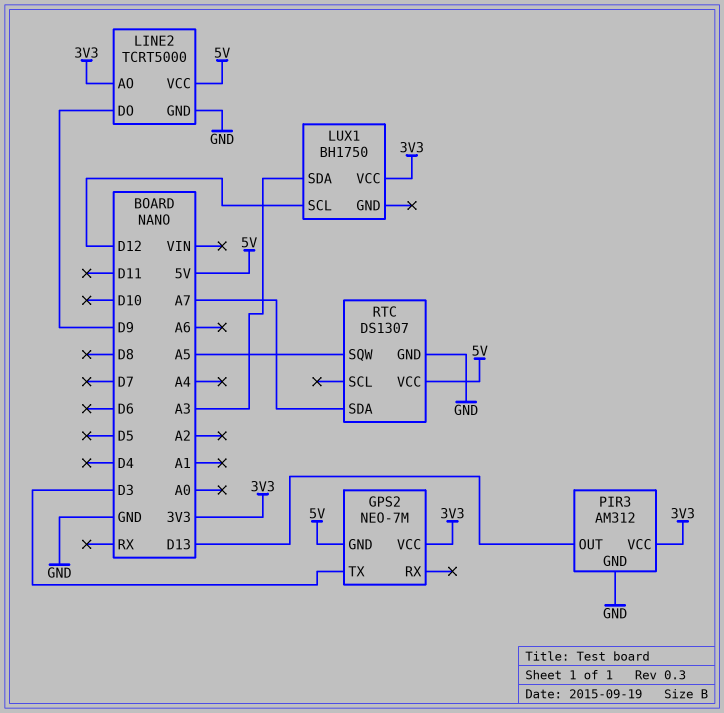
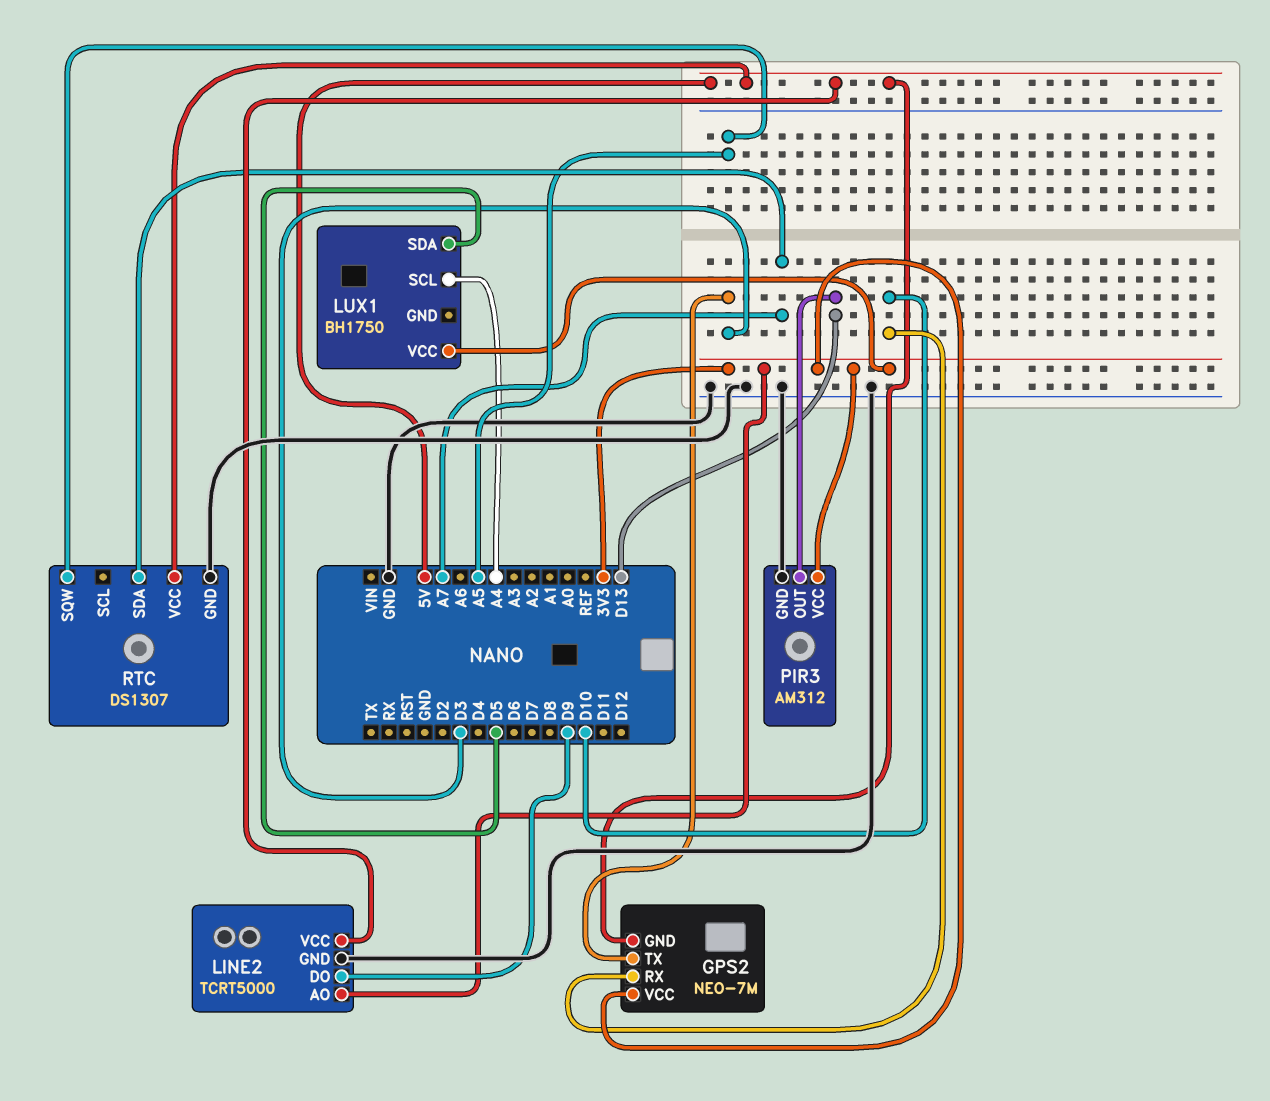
GPS2 pin RX: none -> D10
LUX1 pin SCL: D12 -> A4
LUX1 pin SDA: A3 -> D5

